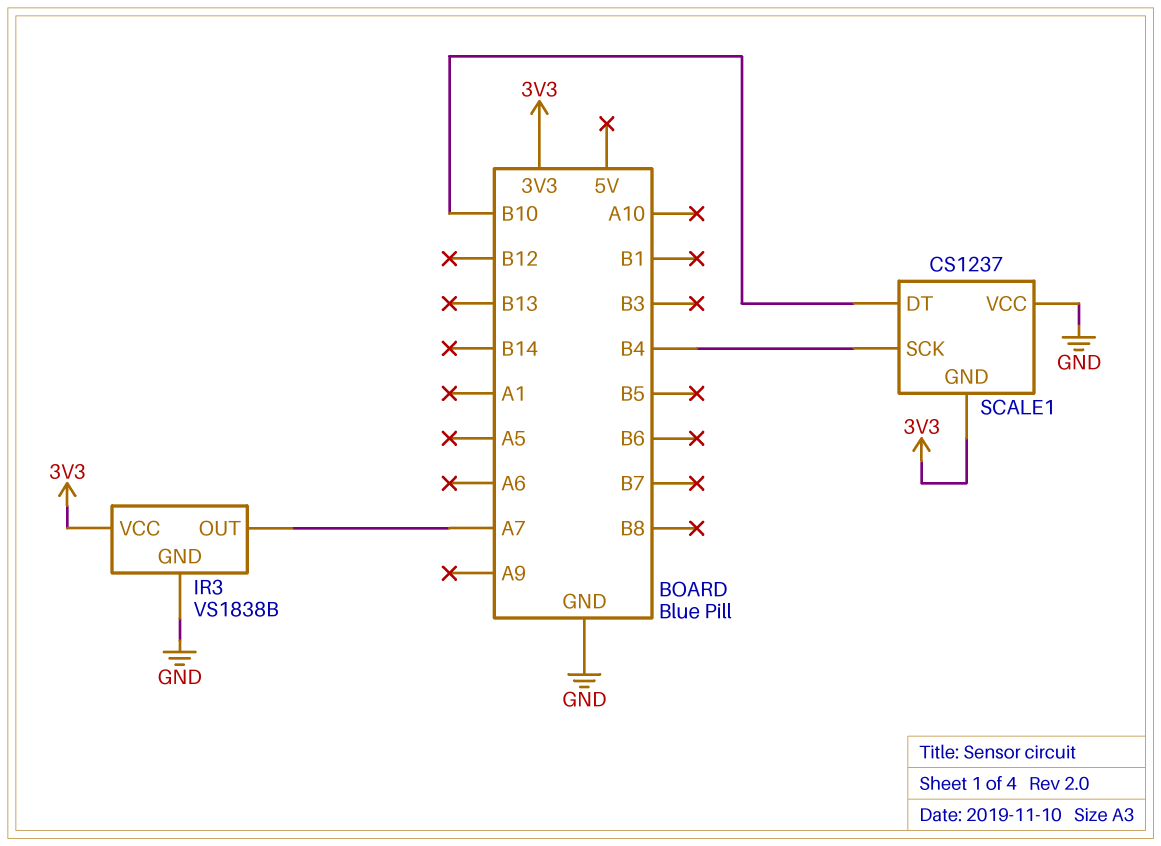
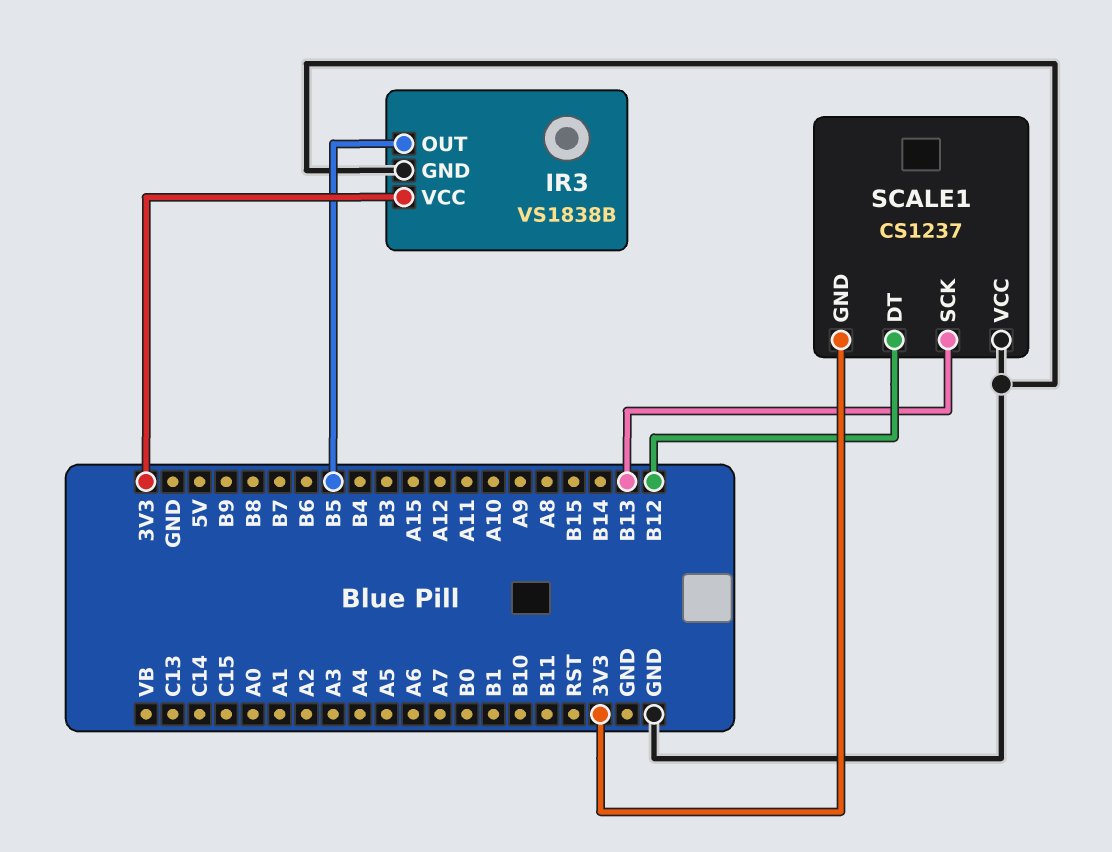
IR3 pin OUT: A7 -> B5
SCALE1 pin DT: B10 -> B12
SCALE1 pin SCK: B4 -> B13

